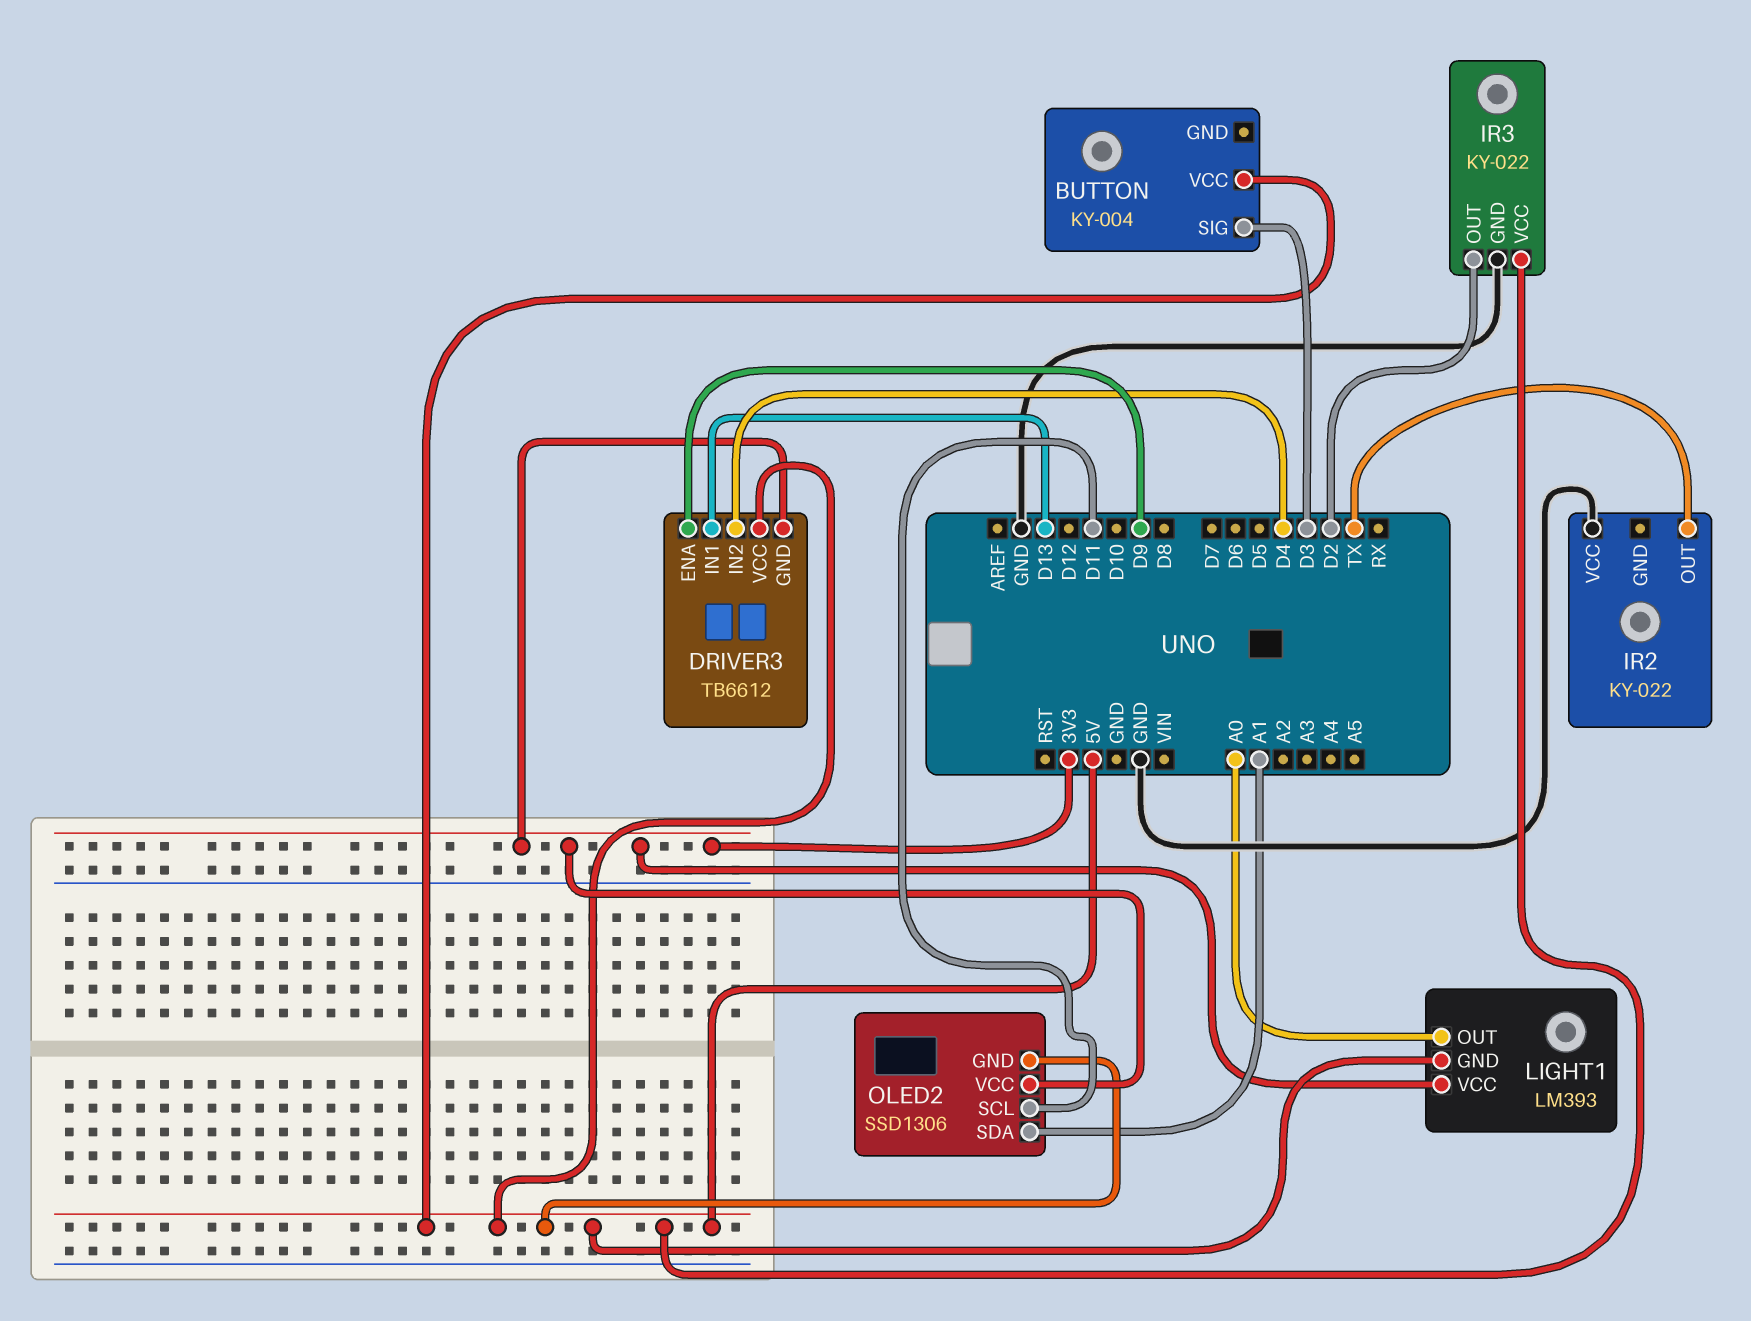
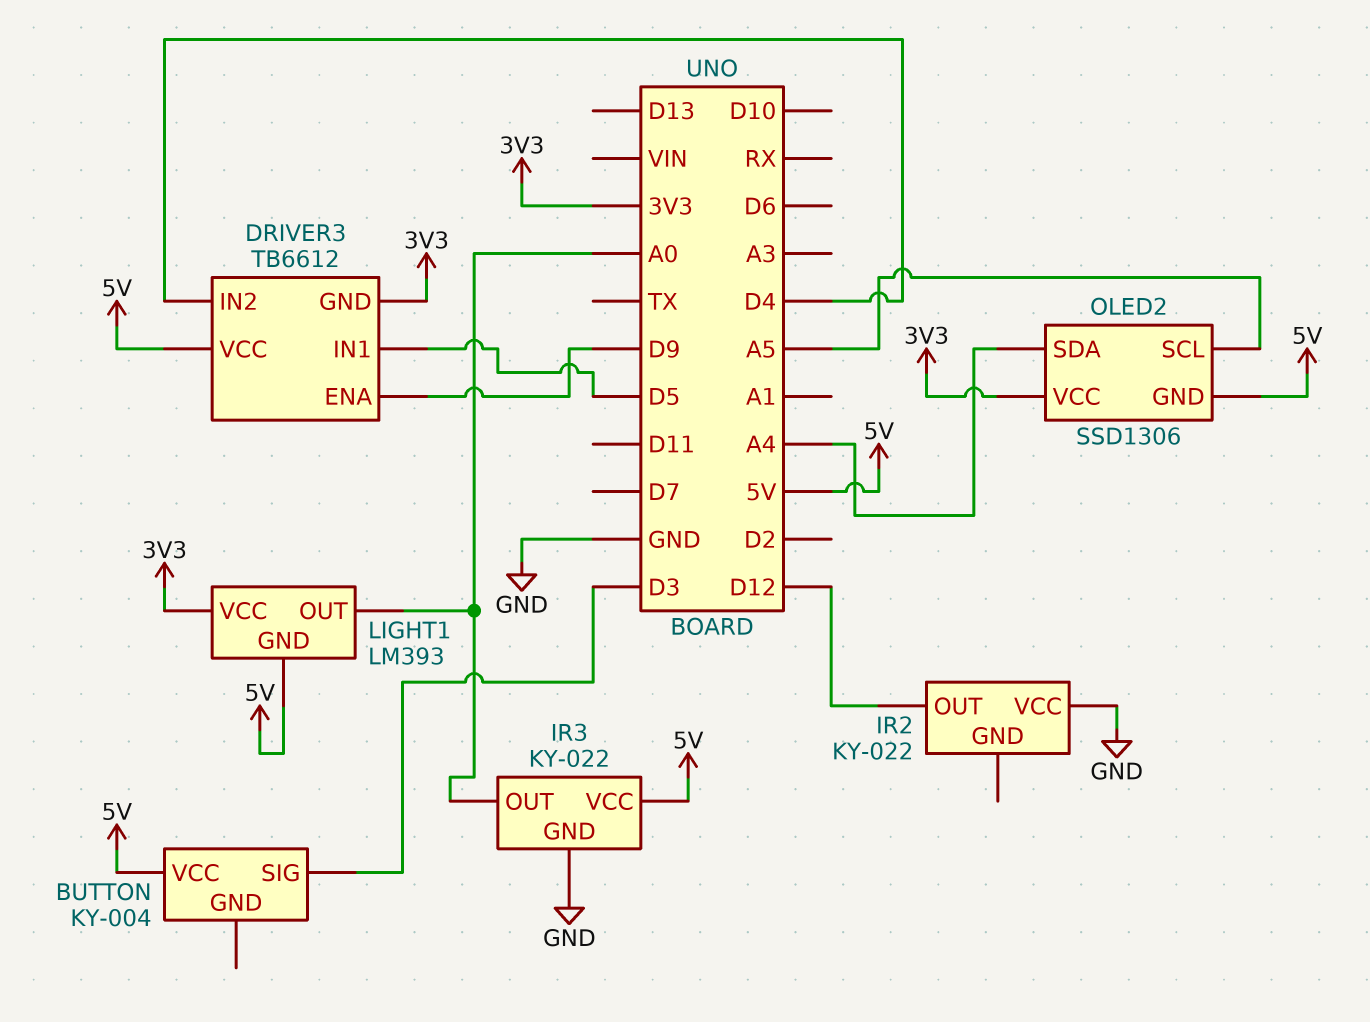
DRIVER3 pin IN1: D13 -> D5
IR2 pin OUT: TX -> D12
IR3 pin OUT: D2 -> A0
OLED2 pin SCL: D11 -> A5
OLED2 pin SDA: A1 -> A4

